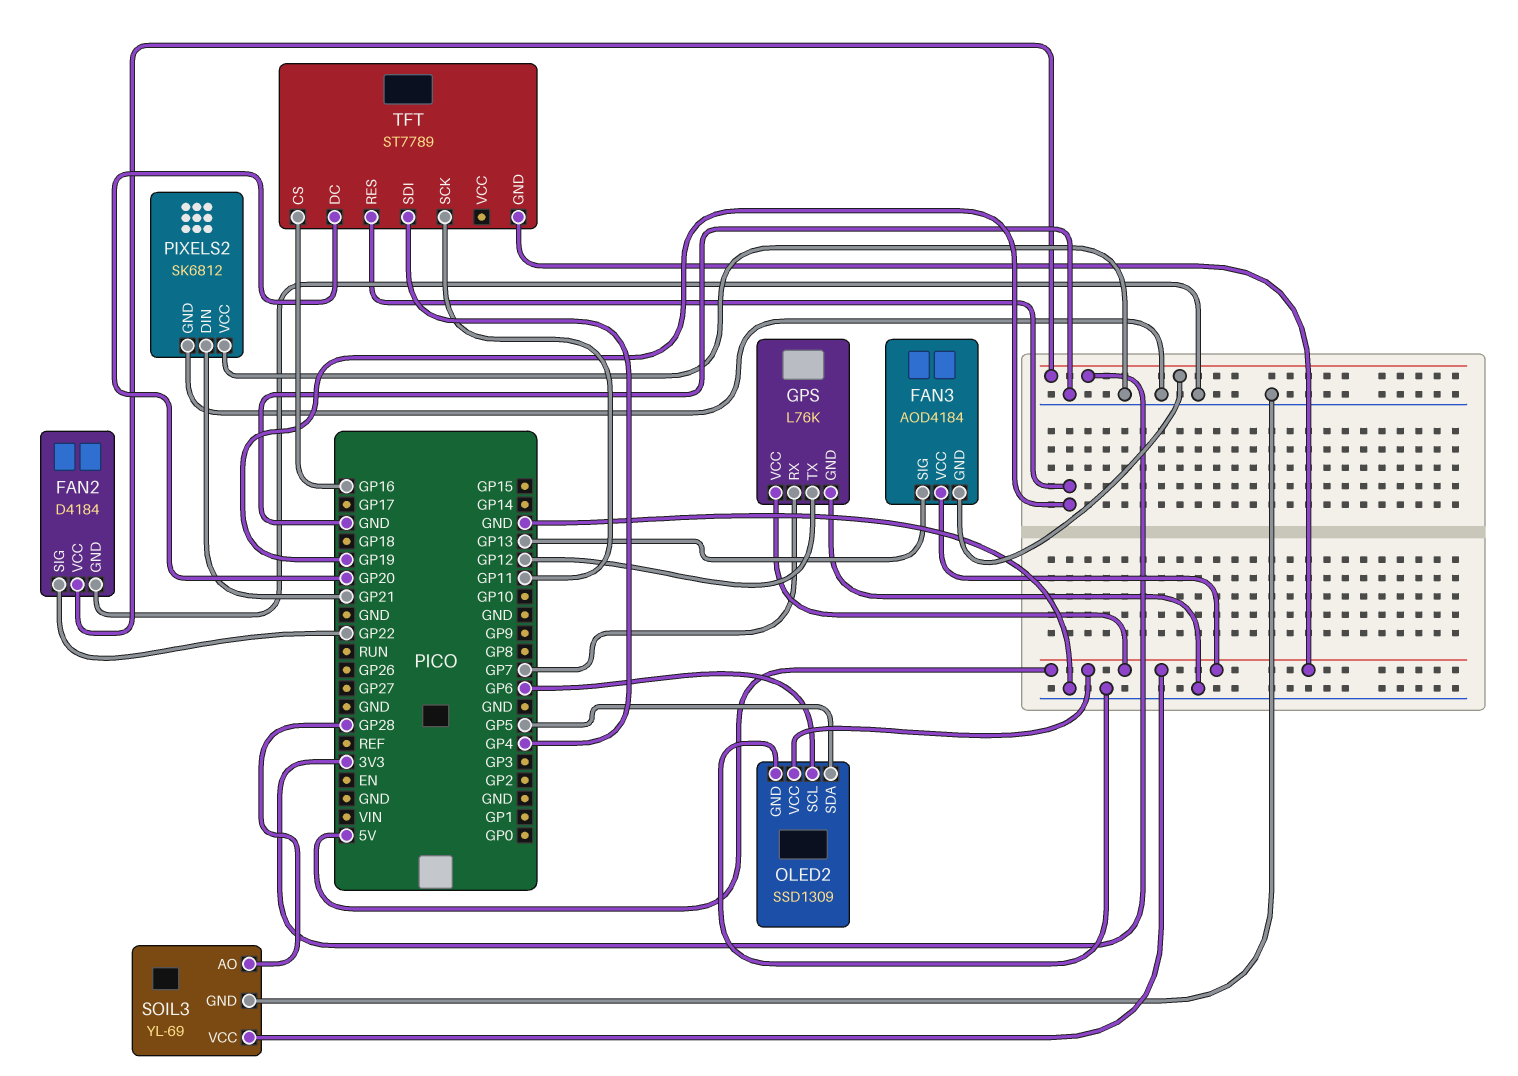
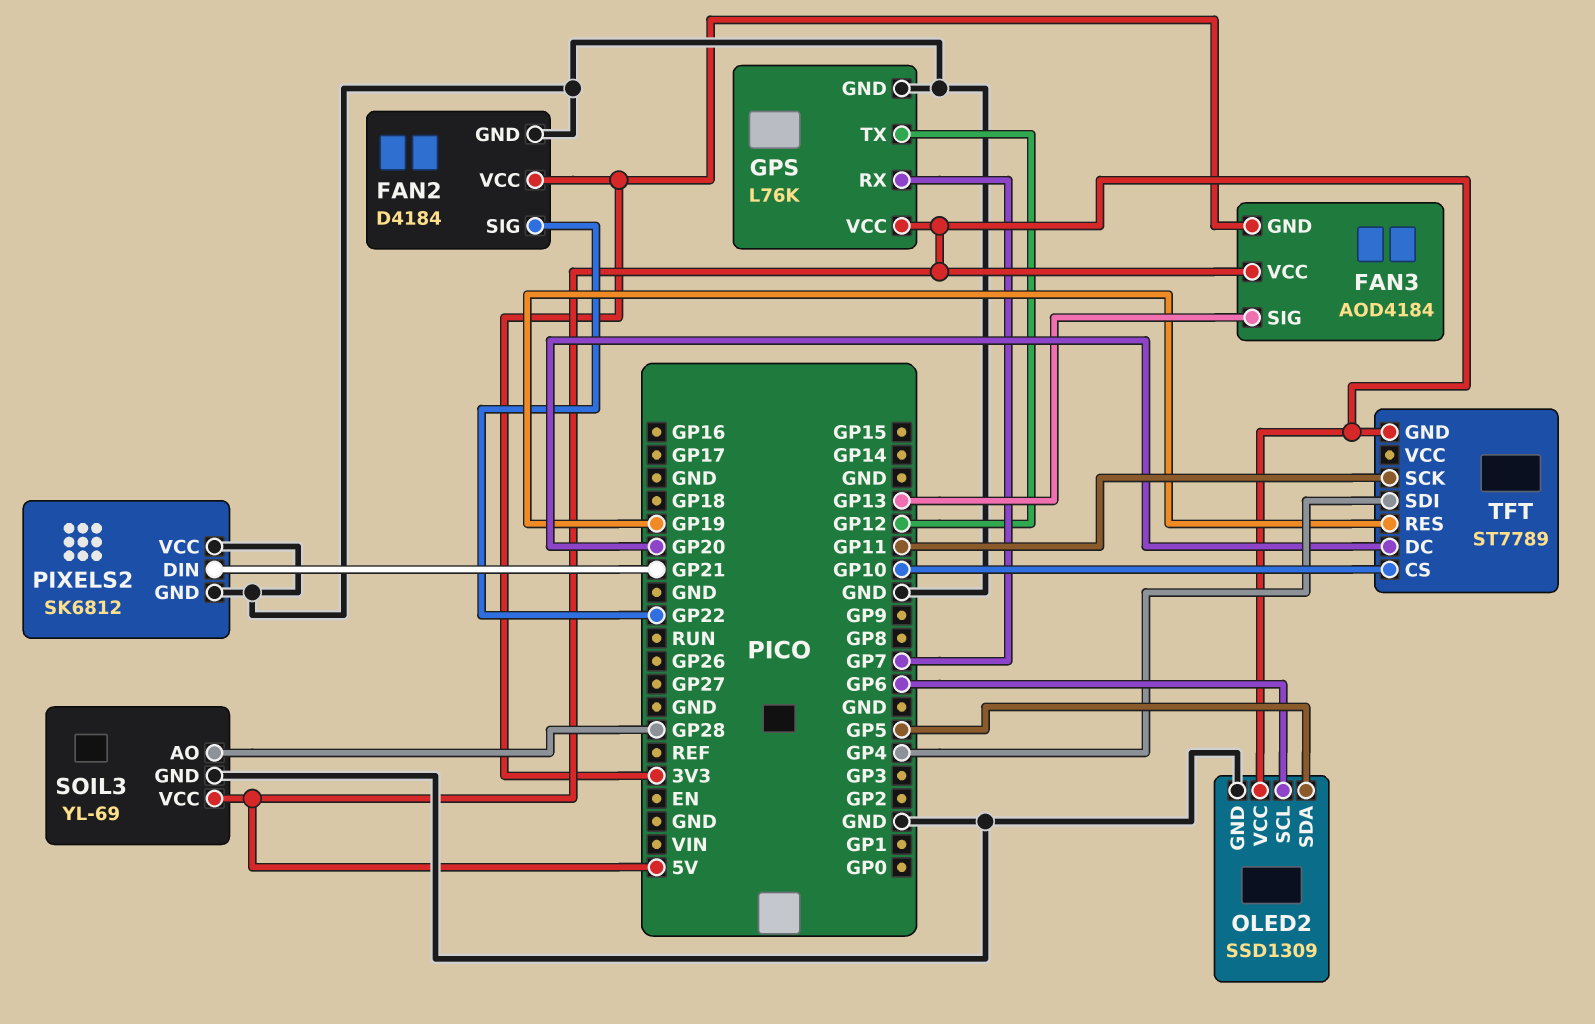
TFT pin CS: GP16 -> GP10

